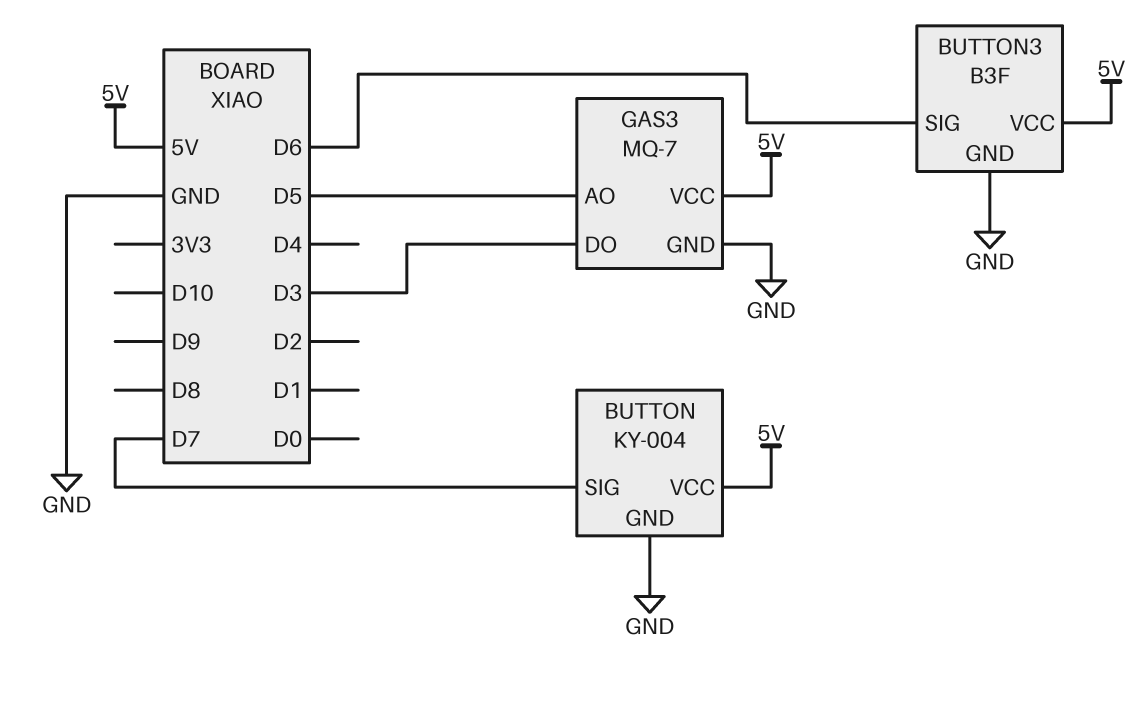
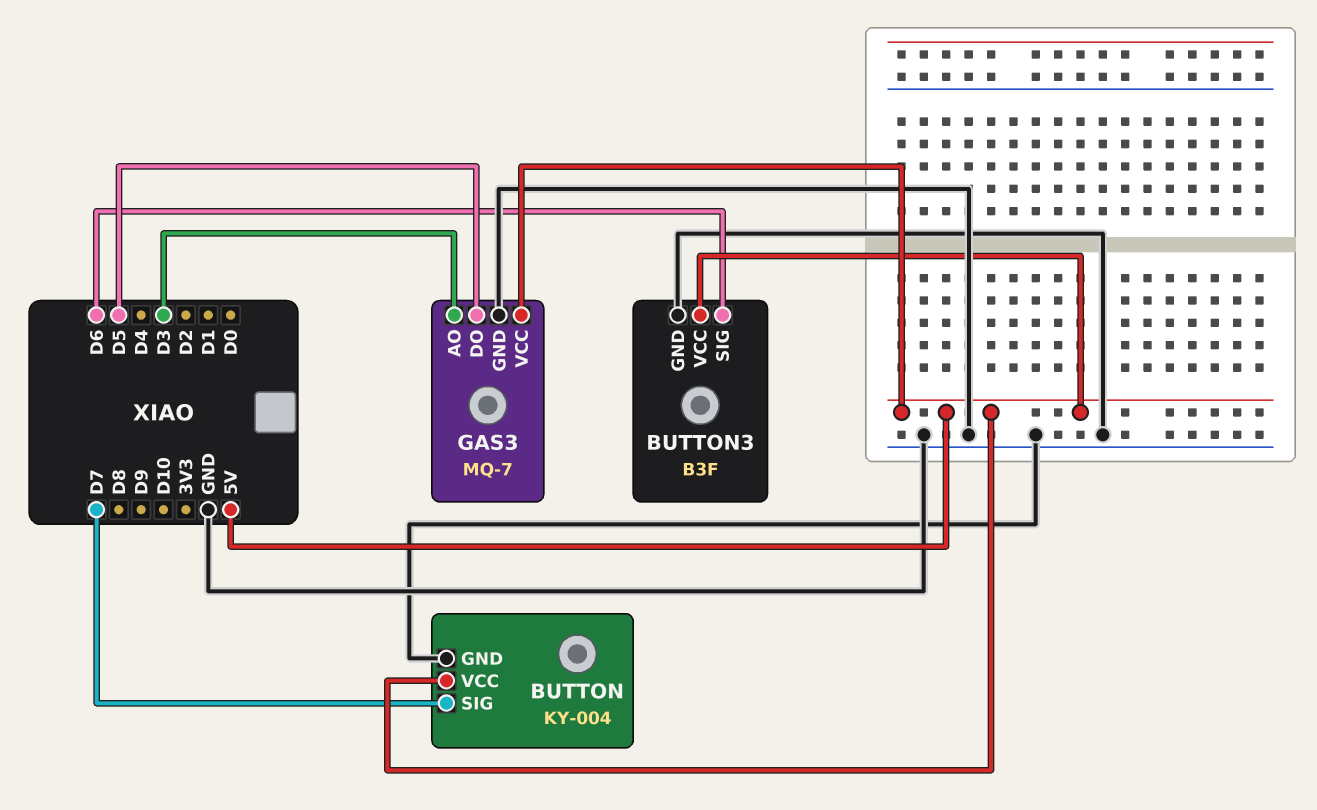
GAS3 pin AO: D5 -> D3
GAS3 pin DO: D3 -> D5

